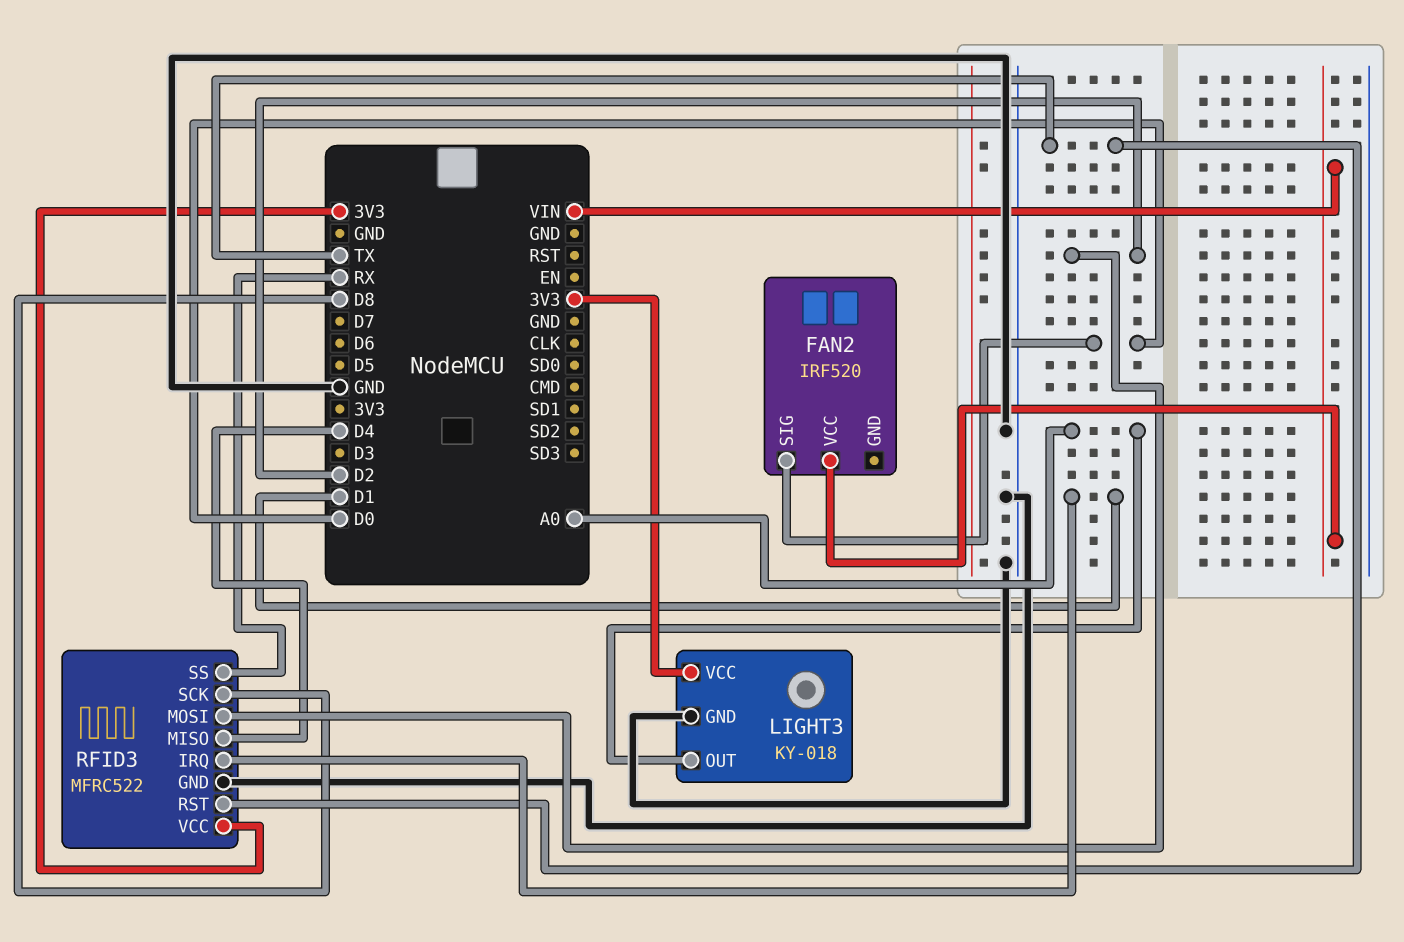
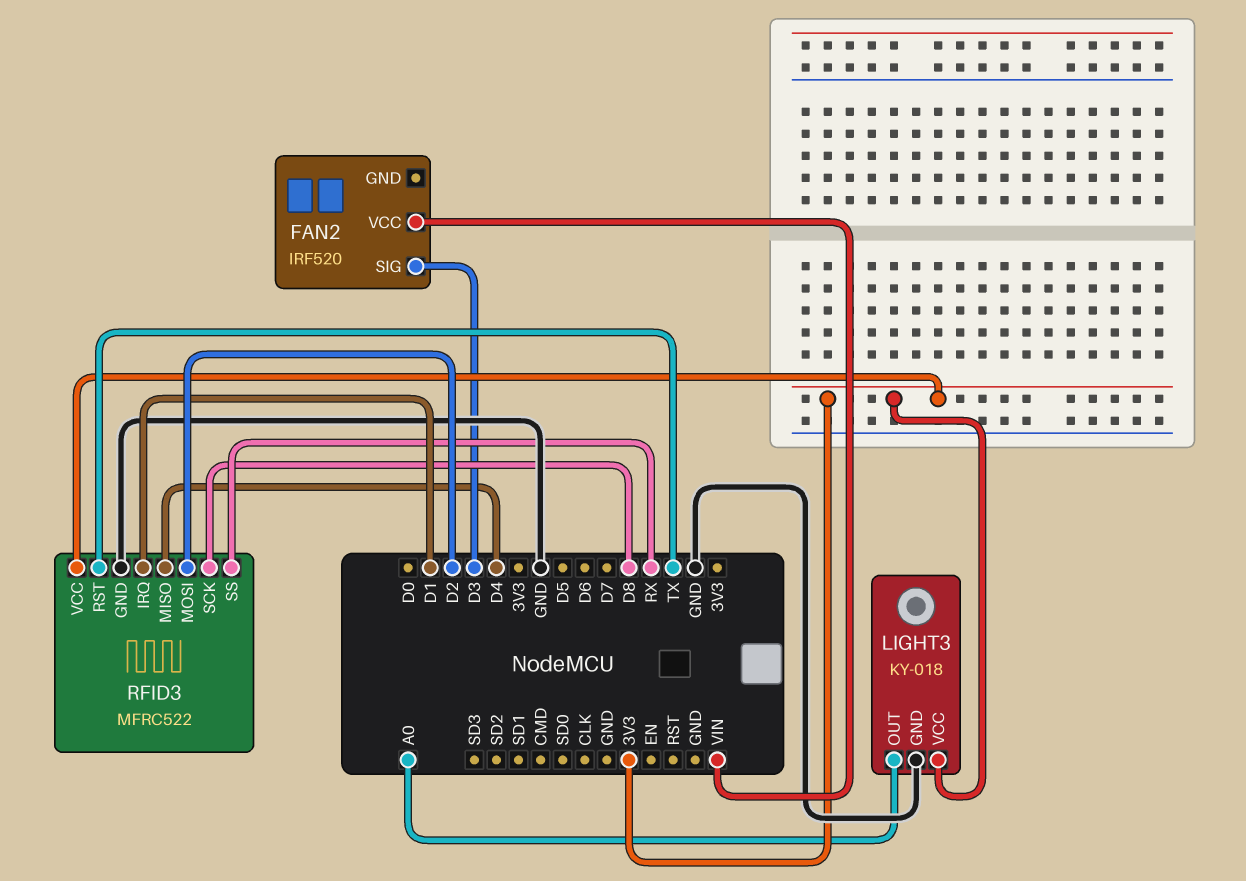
FAN2 pin SIG: D0 -> D3

